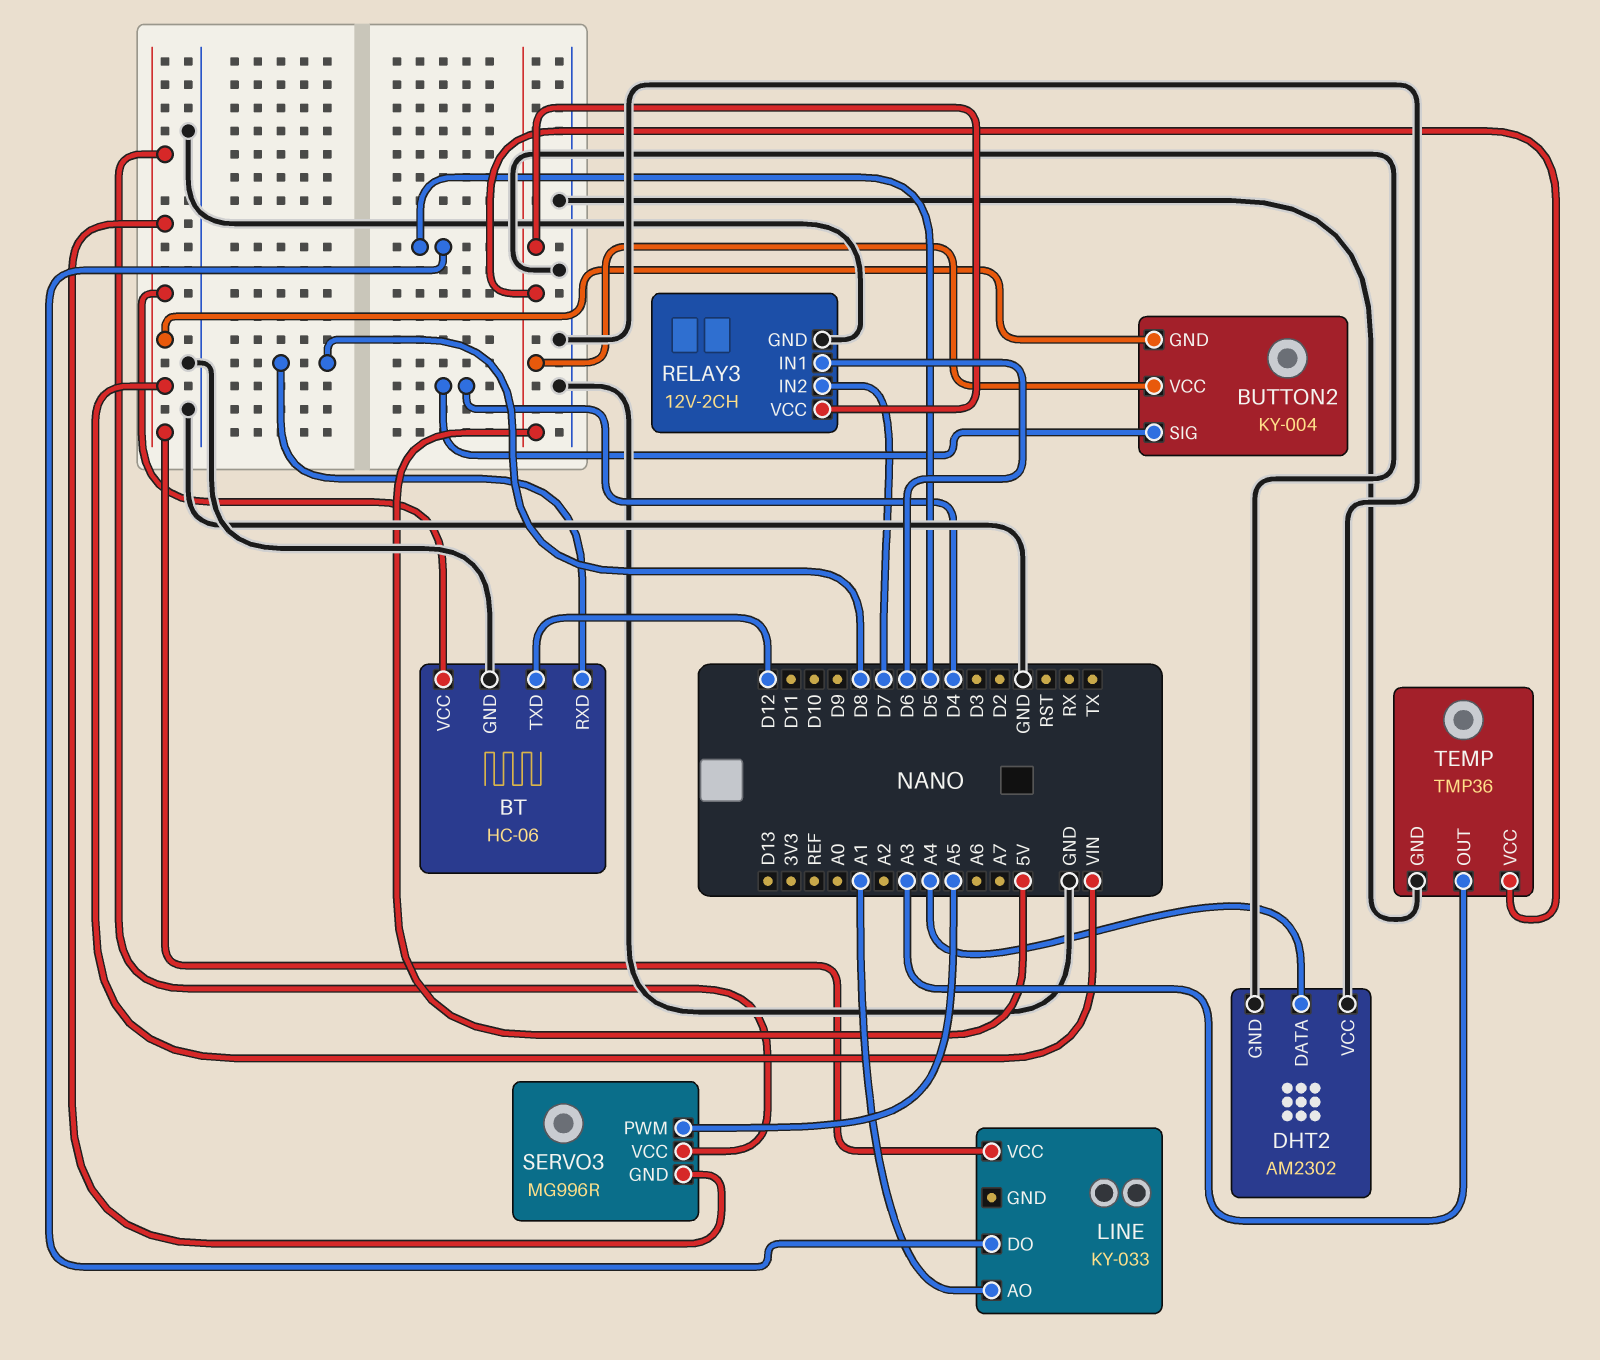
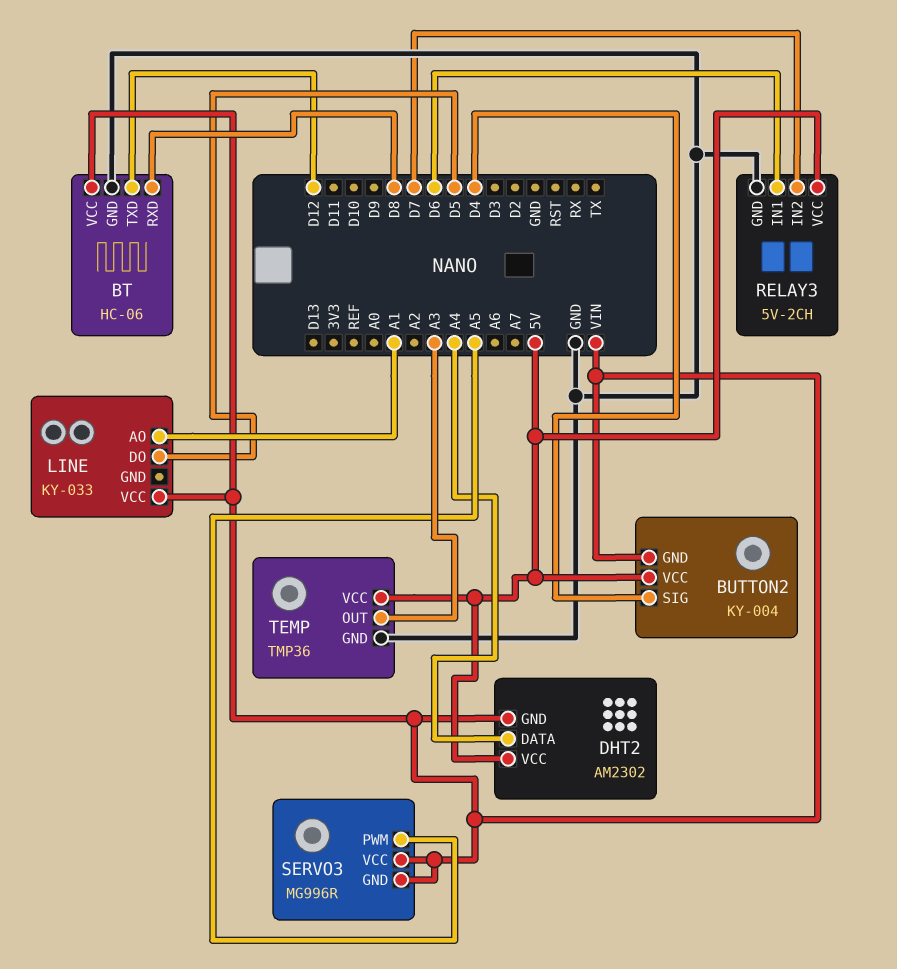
DHT2 pin GND: GND -> VIN
DHT2 pin VCC: GND -> 5V
RELAY3: 12V-2CH -> 5V-2CH

